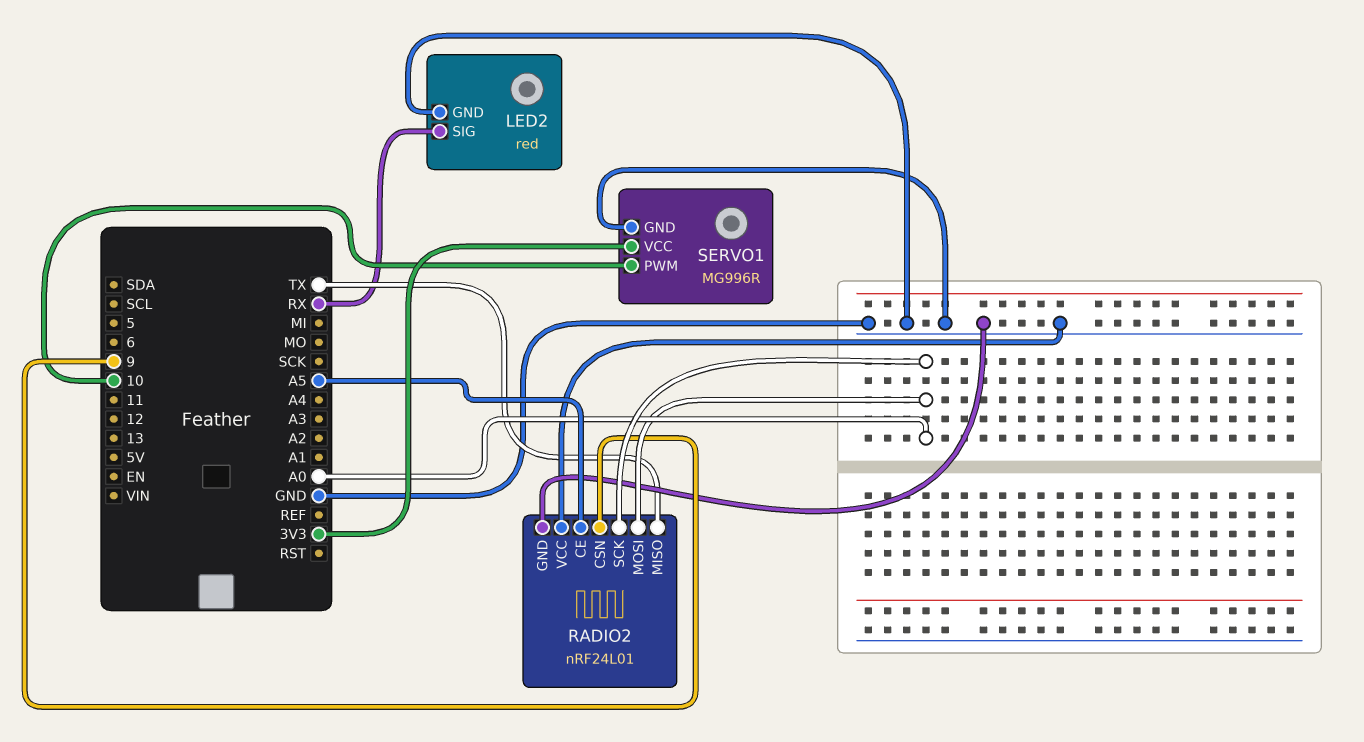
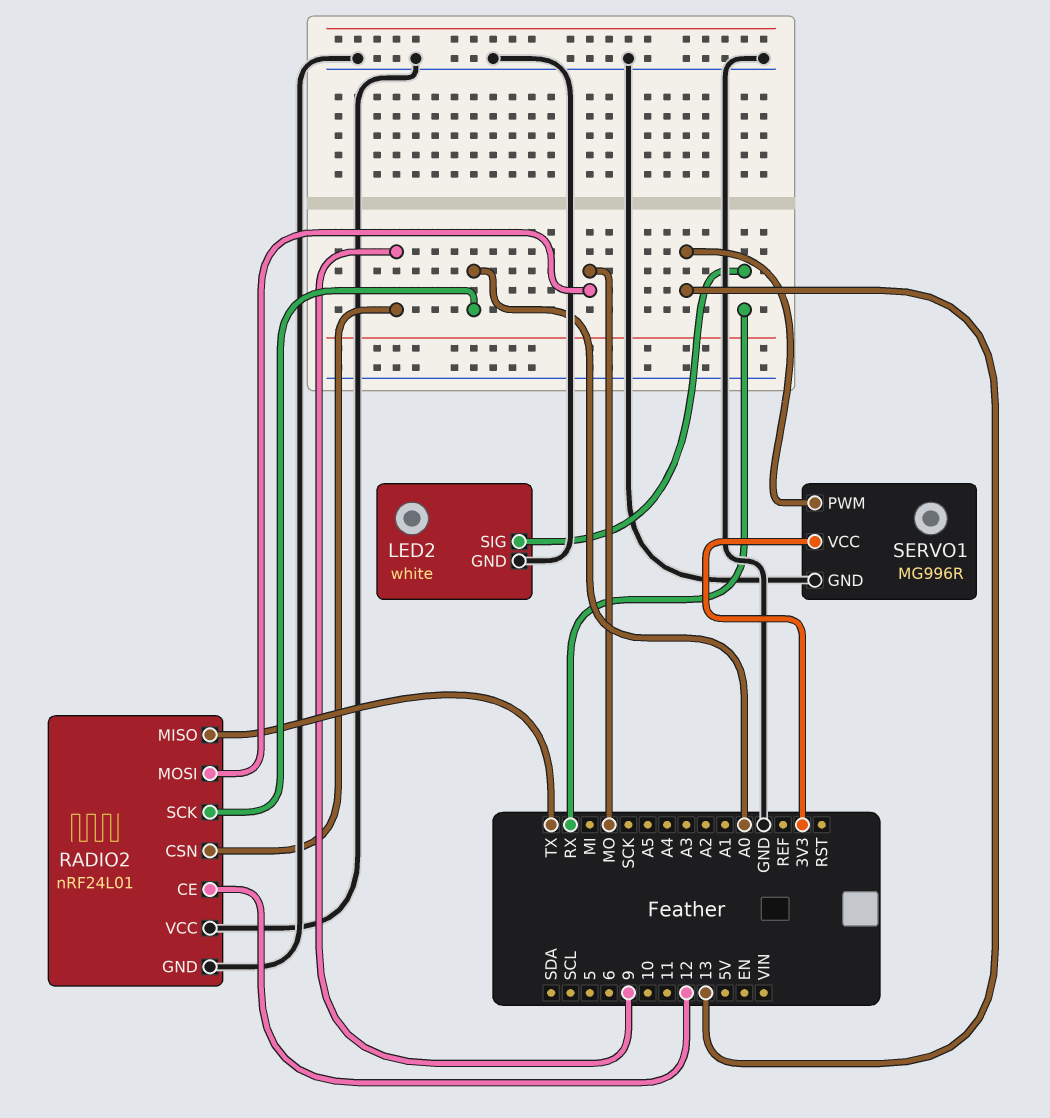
LED2: red -> white
RADIO2 pin CE: A5 -> 12
RADIO2 pin MOSI: A0 -> MO
SERVO1 pin PWM: 10 -> 13

